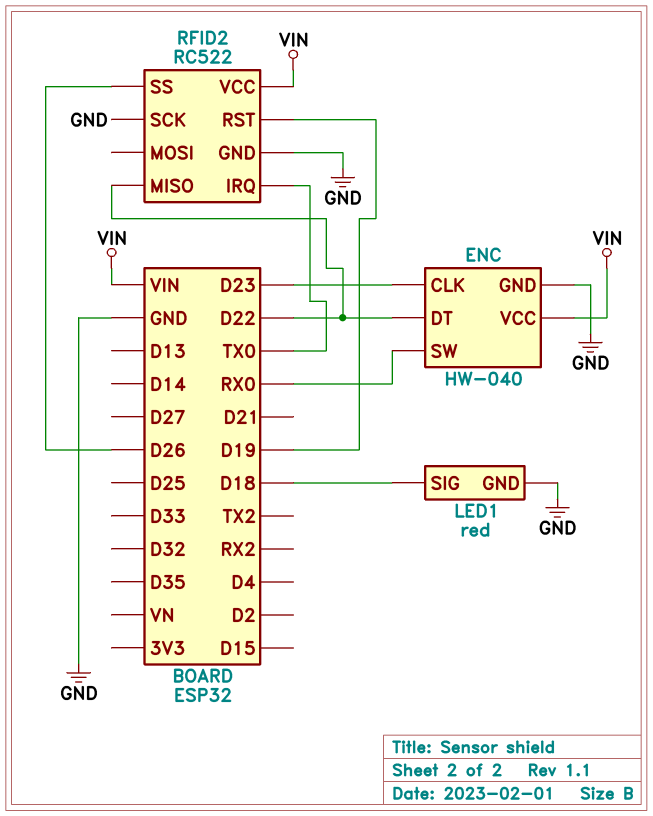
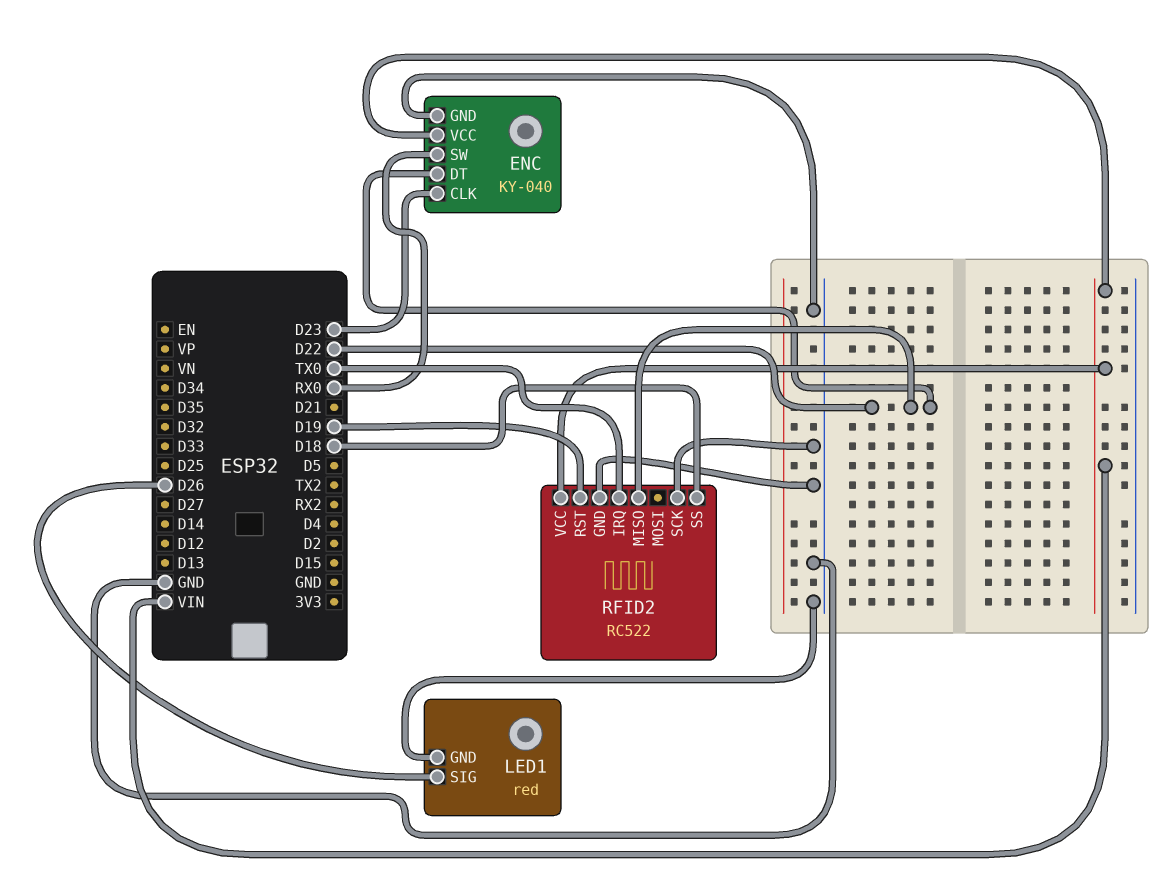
ENC: HW-040 -> KY-040
LED1 pin SIG: D18 -> D26
RFID2 pin SS: D26 -> D18

